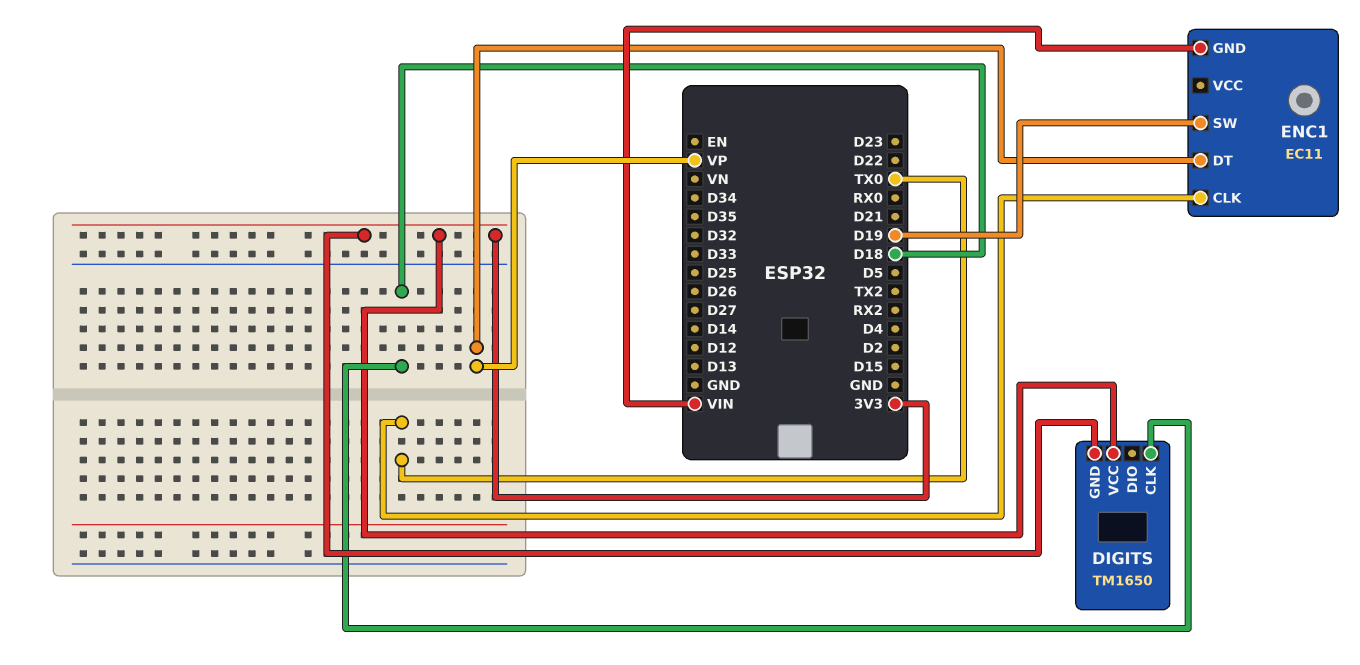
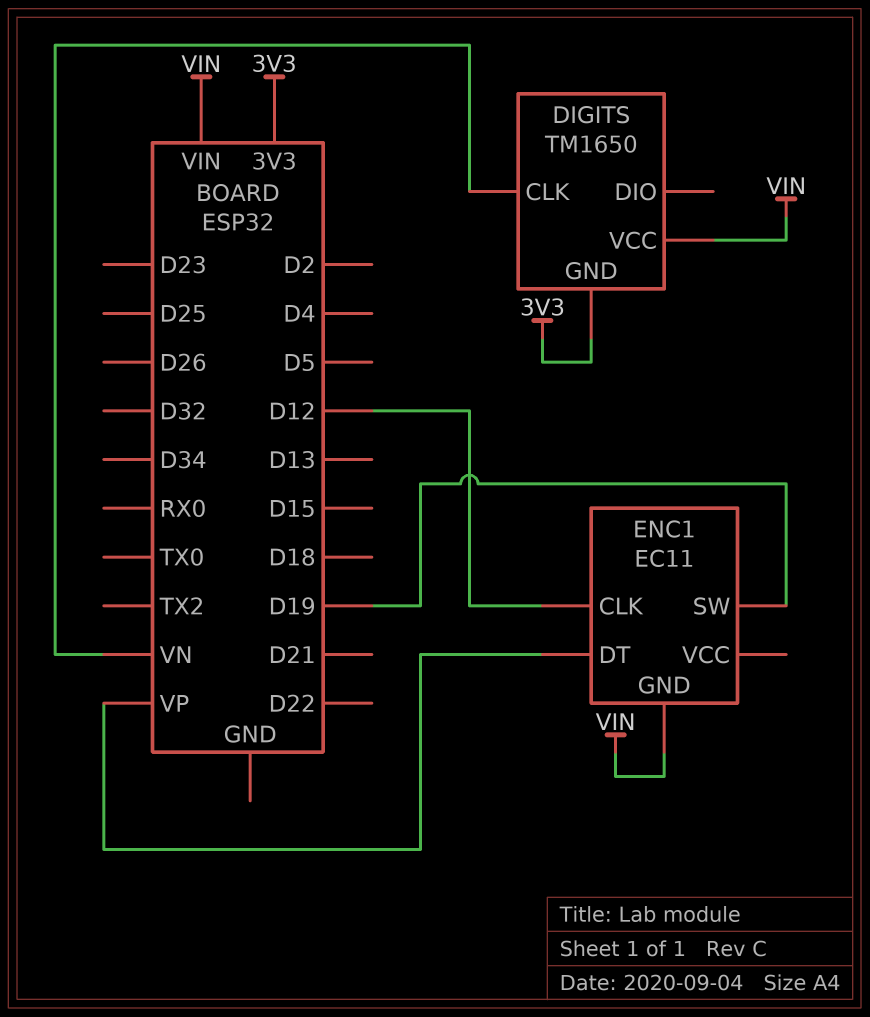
DIGITS pin CLK: D18 -> VN
DIGITS pin VCC: 3V3 -> VIN
ENC1 pin CLK: TX0 -> D12

